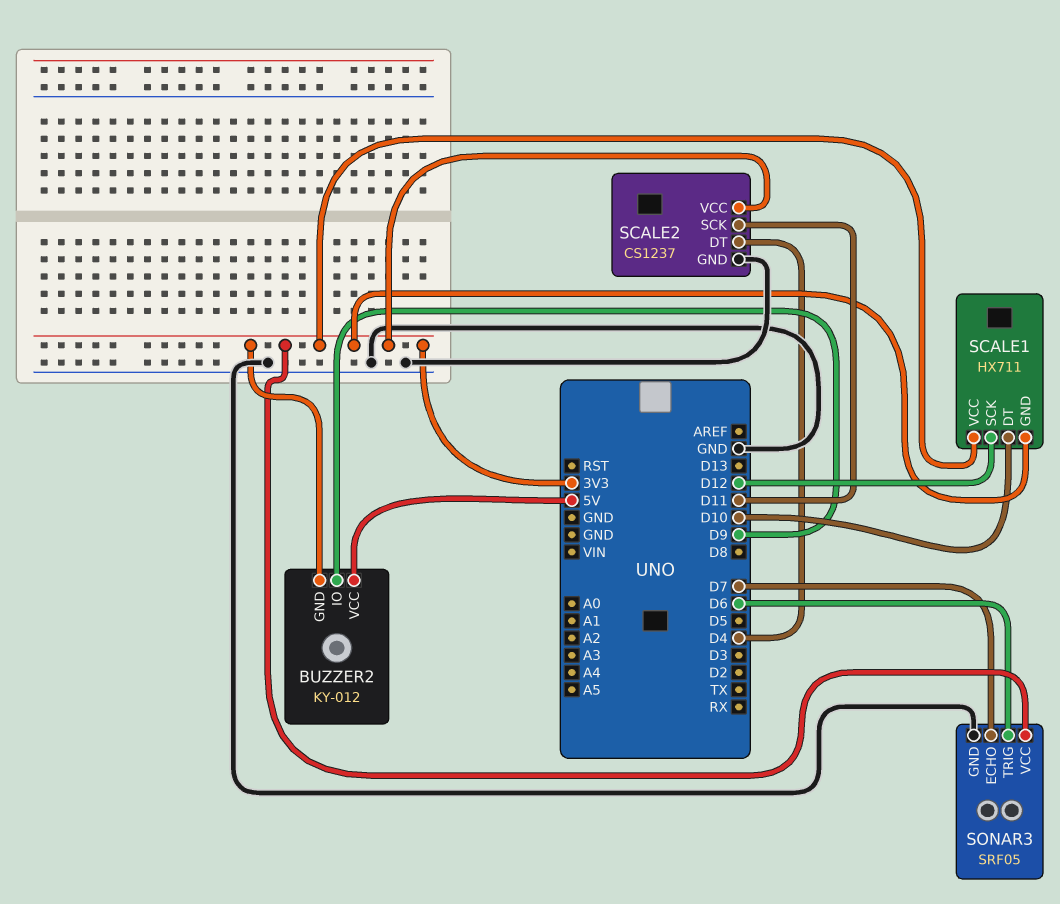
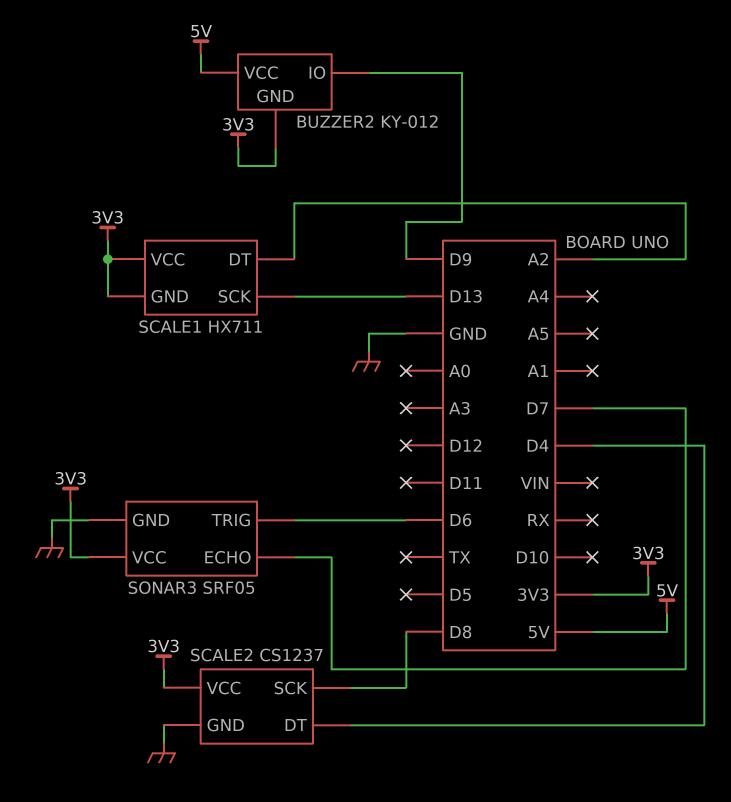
SCALE1 pin DT: D10 -> A2
SCALE1 pin SCK: D12 -> D13
SCALE2 pin SCK: D11 -> D8

